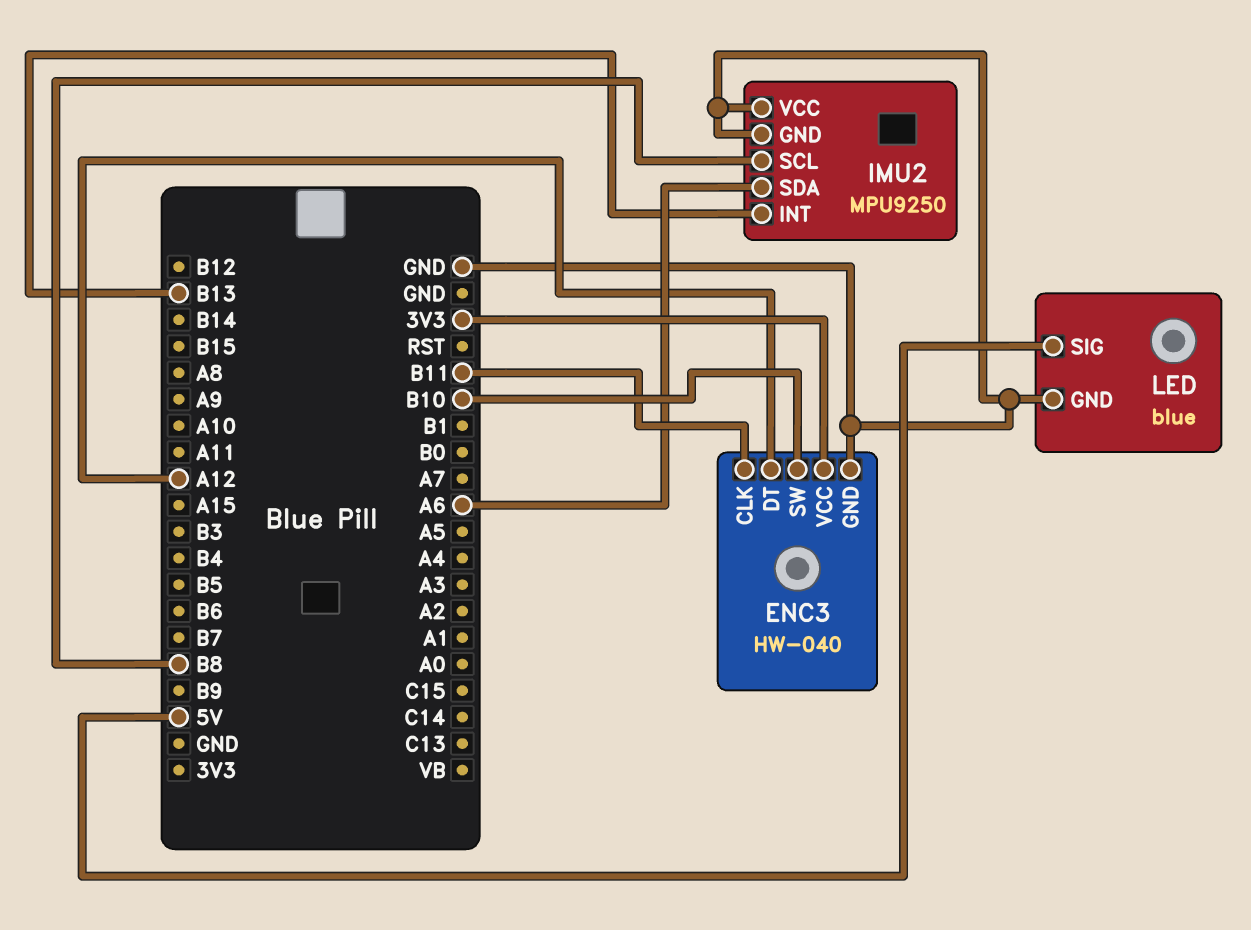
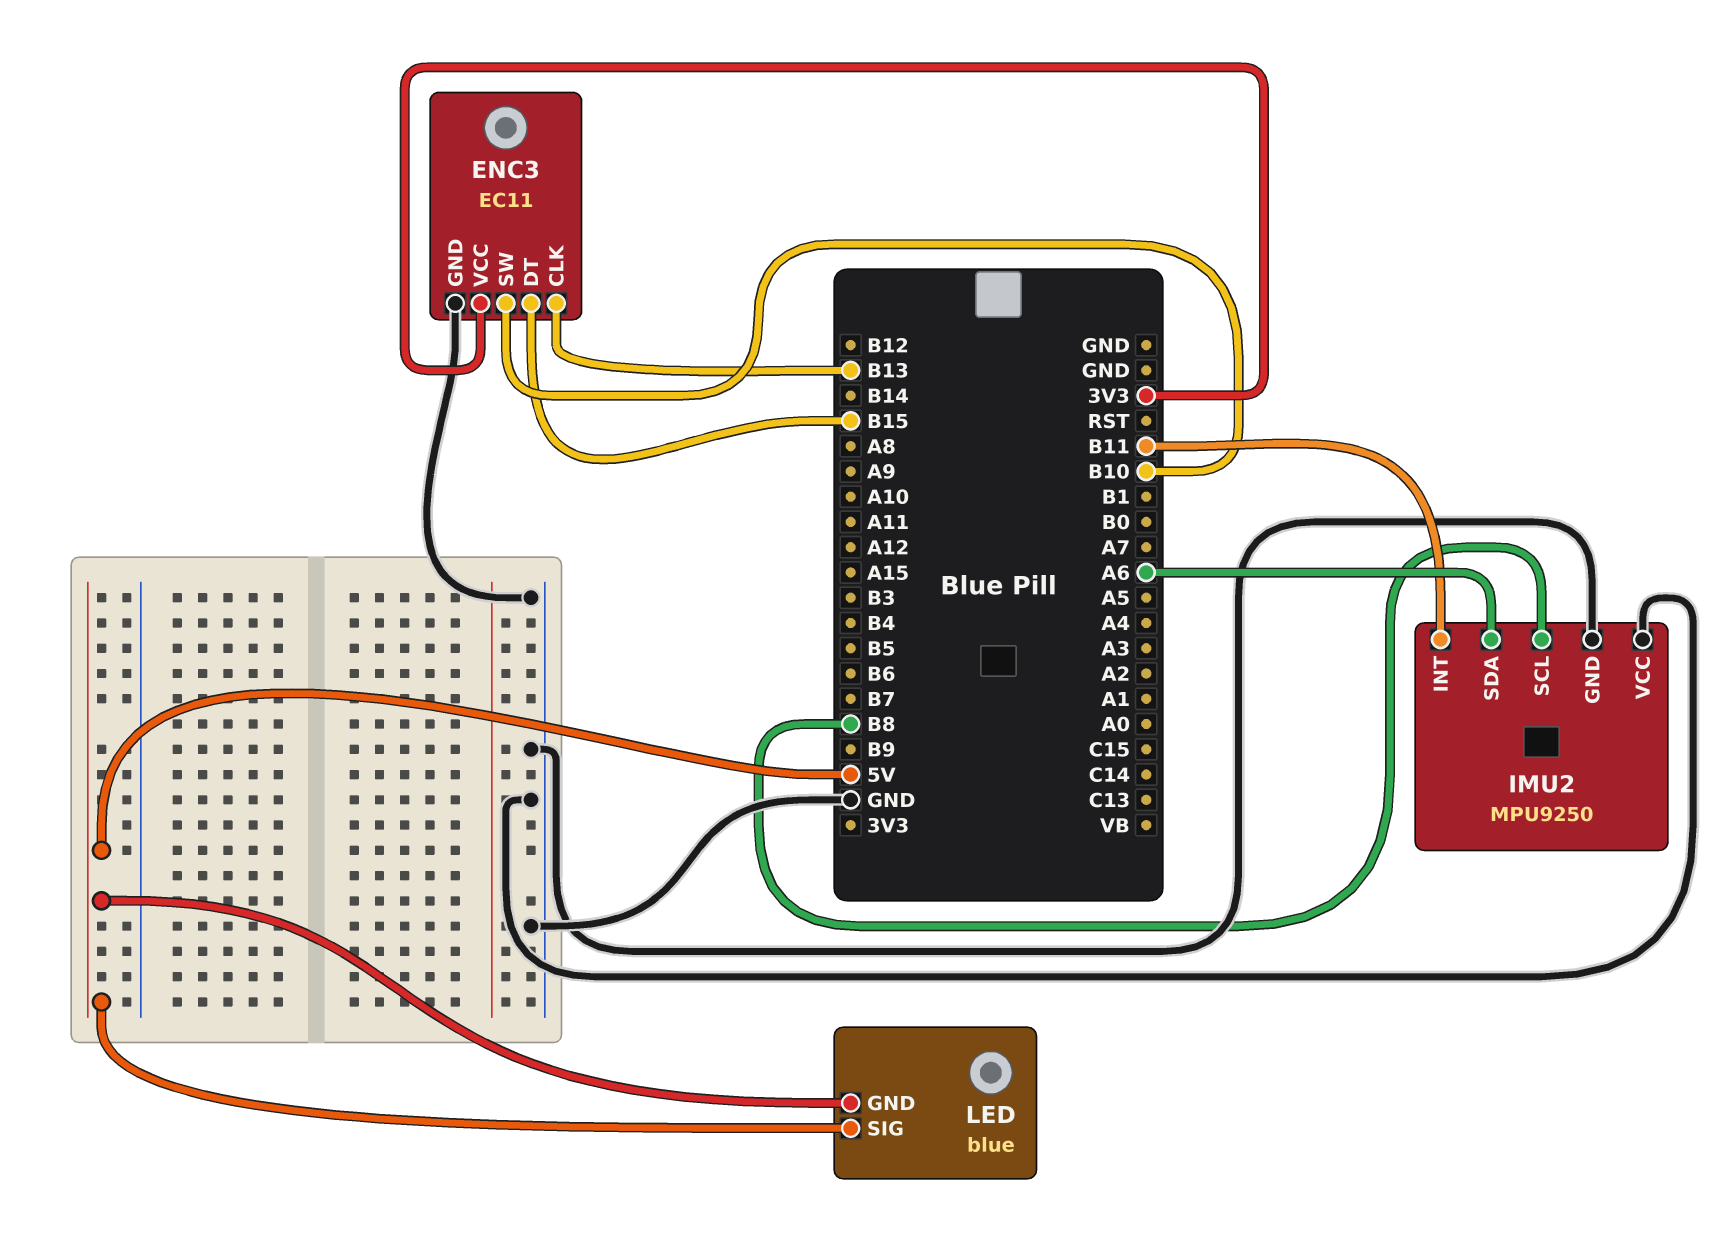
ENC3: HW-040 -> EC11
ENC3 pin CLK: B11 -> B13
ENC3 pin DT: A12 -> B15
IMU2 pin INT: B13 -> B11
LED pin GND: GND -> 5V

